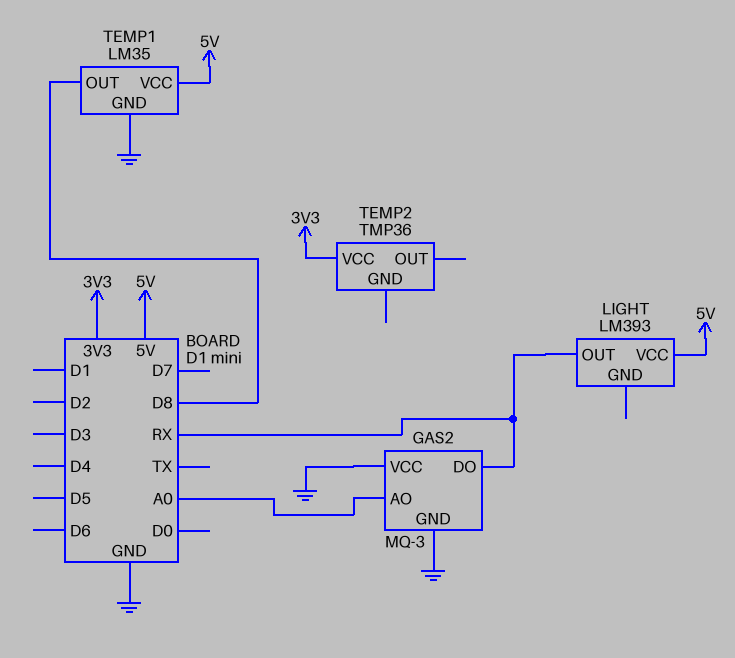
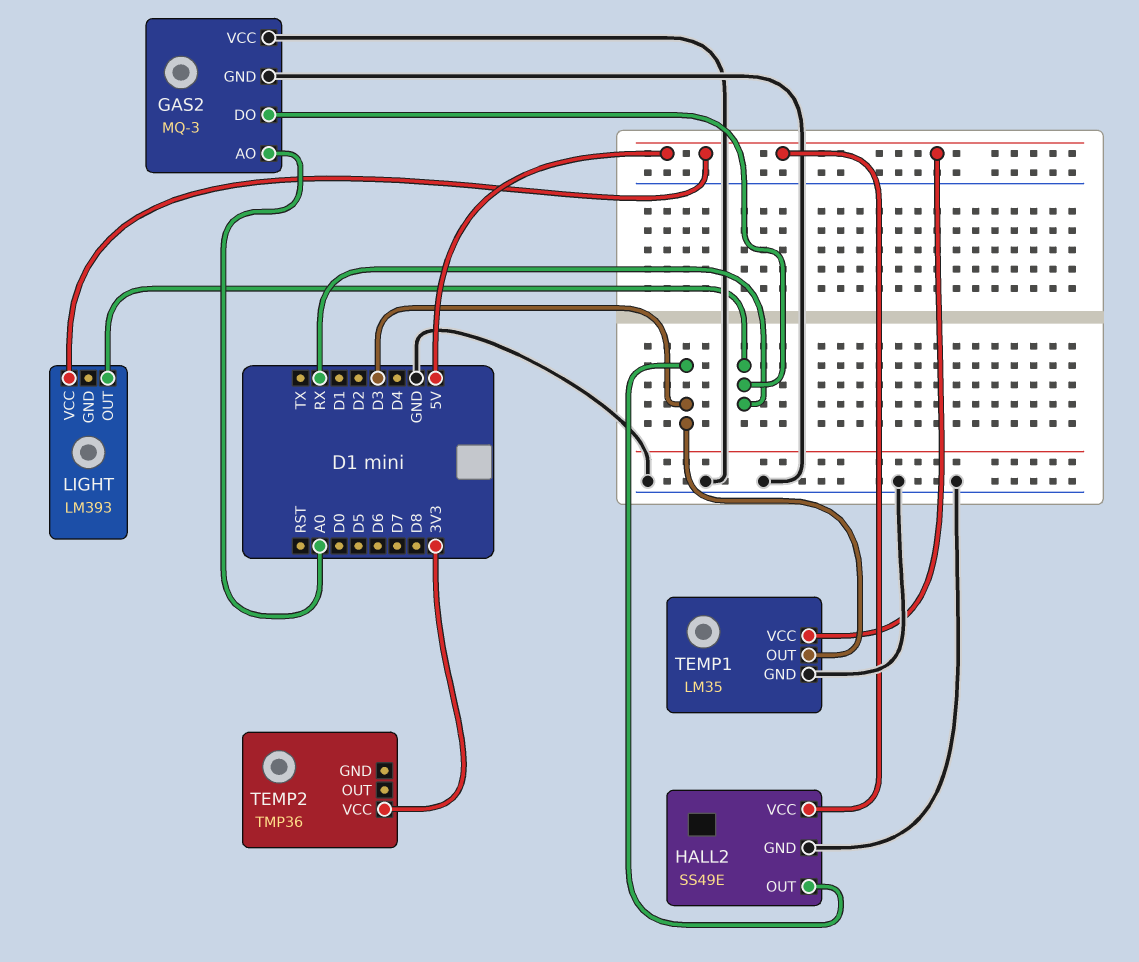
HALL2: none -> SS49E
HALL2 pin GND: none -> GND
HALL2 pin OUT: none -> D3
HALL2 pin VCC: none -> 5V
TEMP1 pin OUT: D8 -> D3

